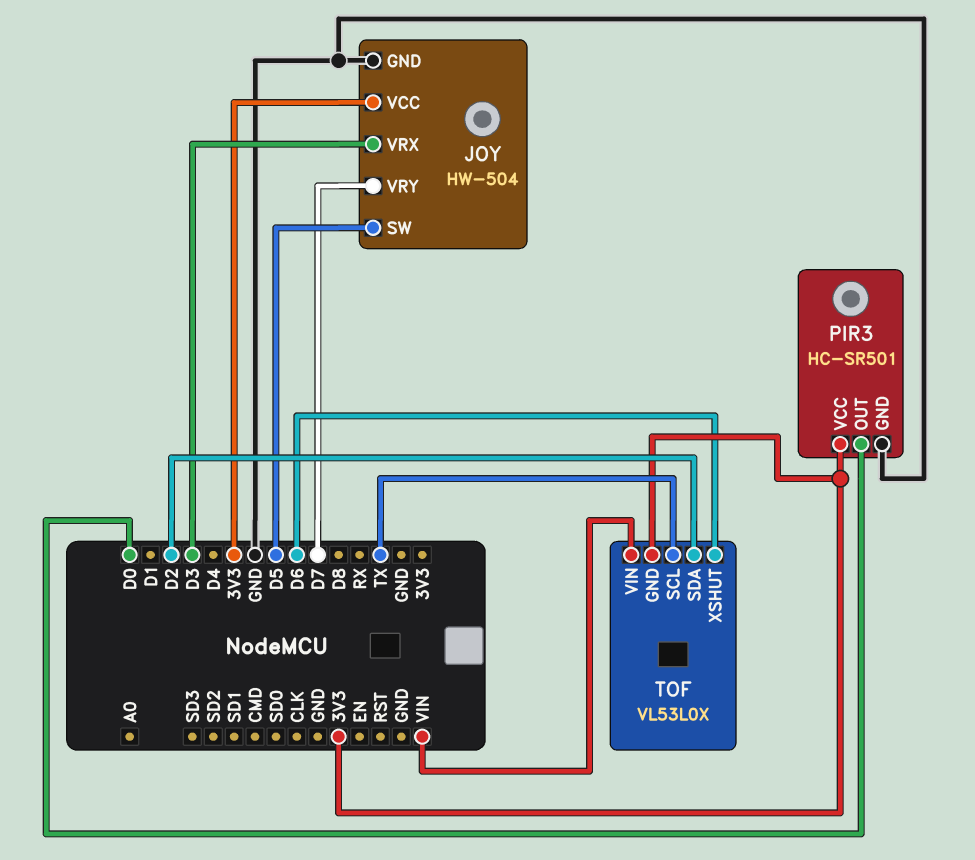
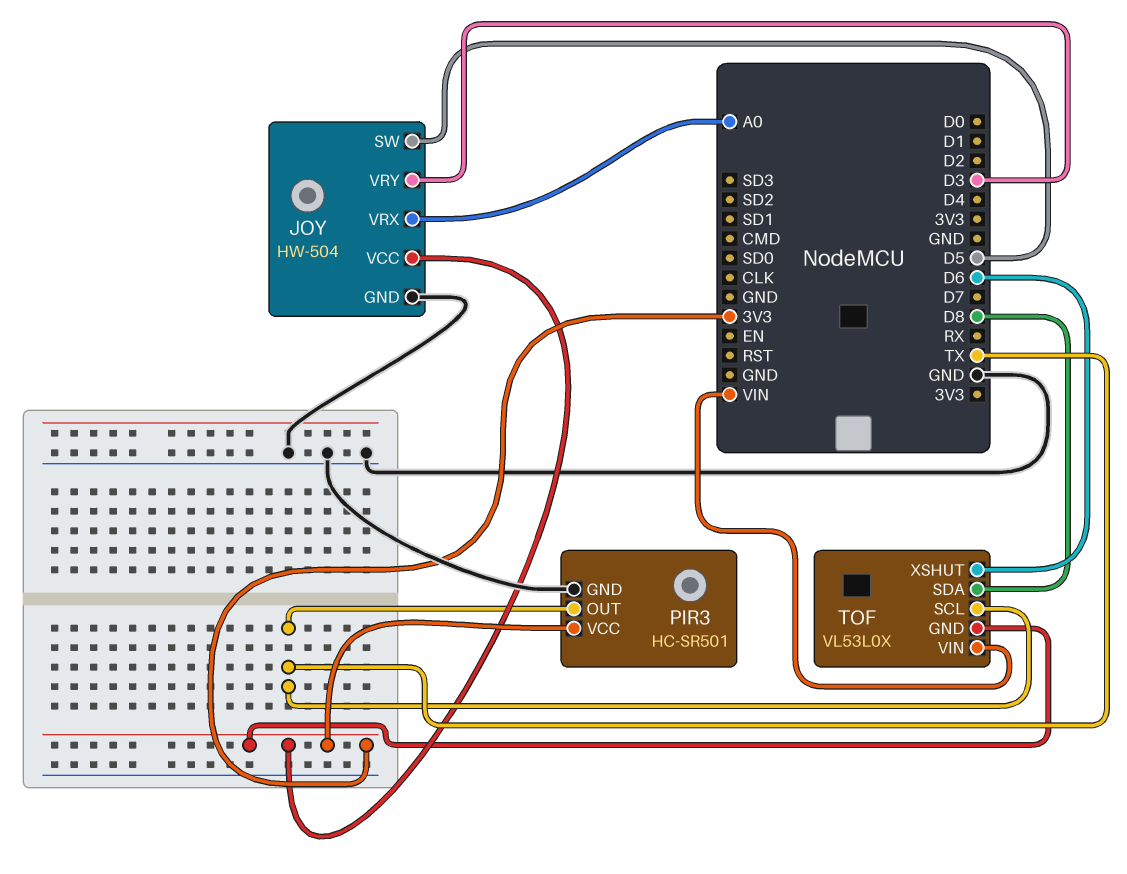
JOY pin VRX: D3 -> A0
JOY pin VRY: D7 -> D3
PIR3 pin OUT: D0 -> TX
TOF pin SDA: D2 -> D8

